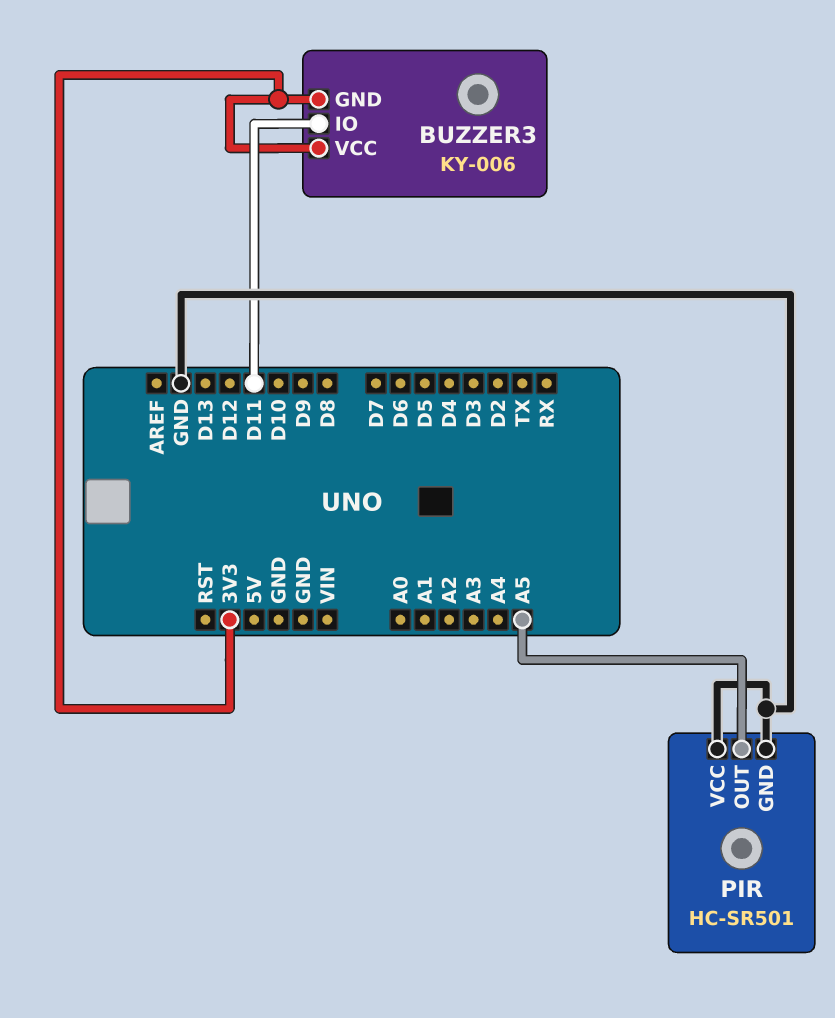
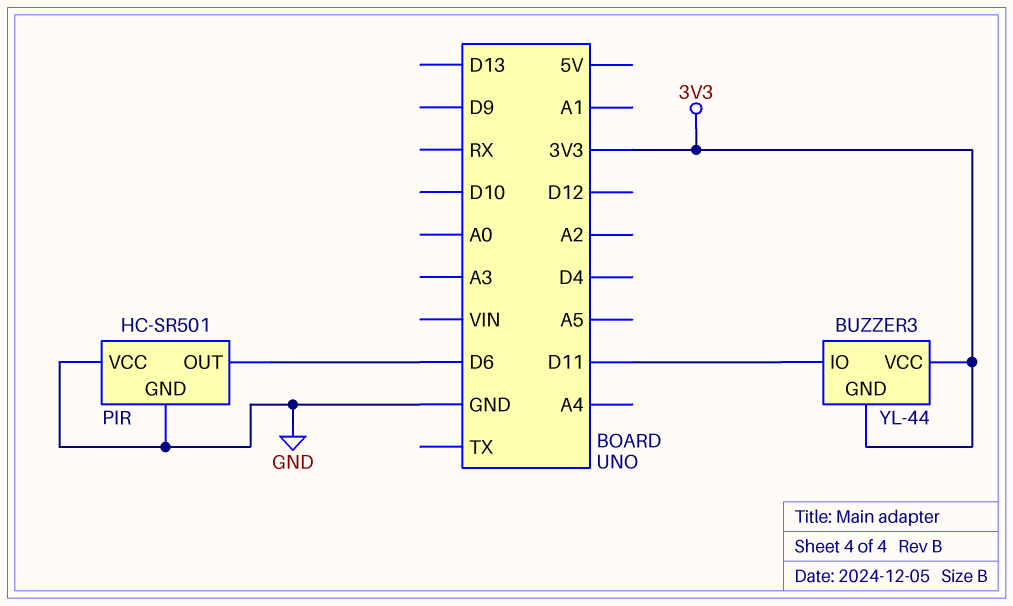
BUZZER3: KY-006 -> YL-44
PIR pin OUT: A5 -> D6

